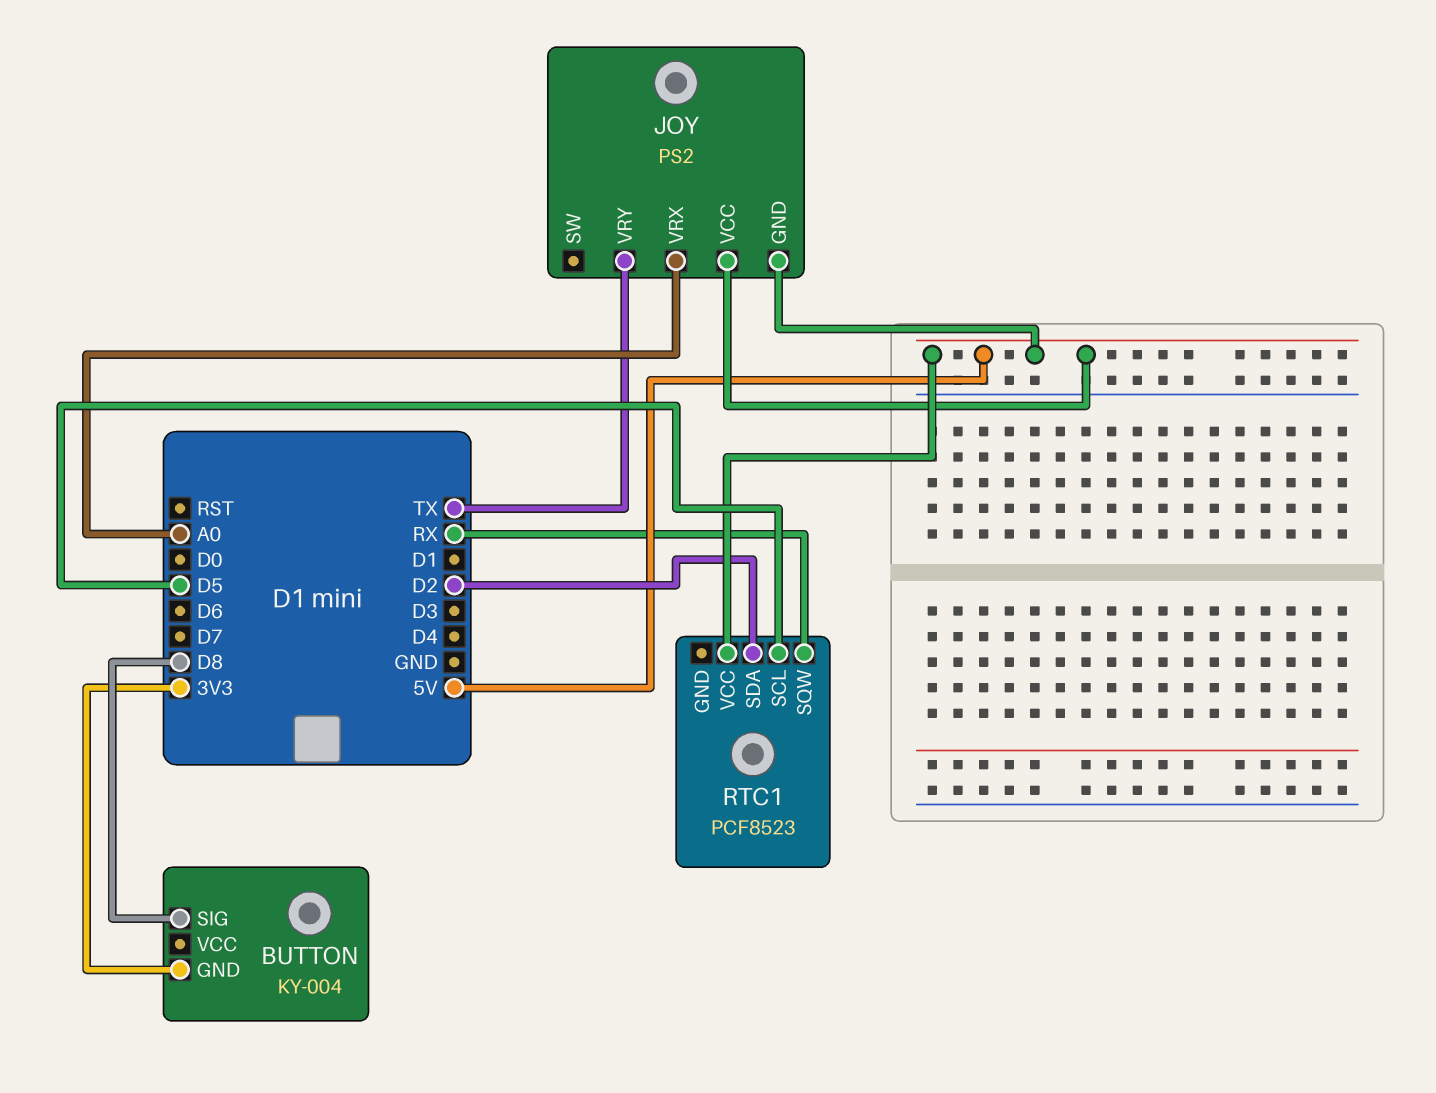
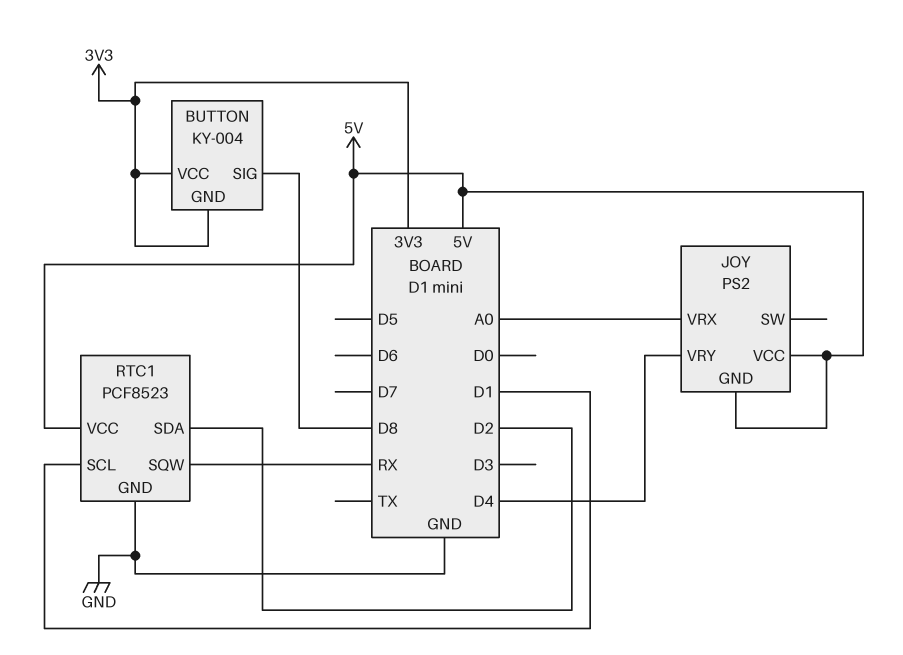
BUTTON pin VCC: none -> 3V3
JOY pin VRY: TX -> D4
RTC1 pin GND: none -> GND
RTC1 pin SCL: D5 -> D1

